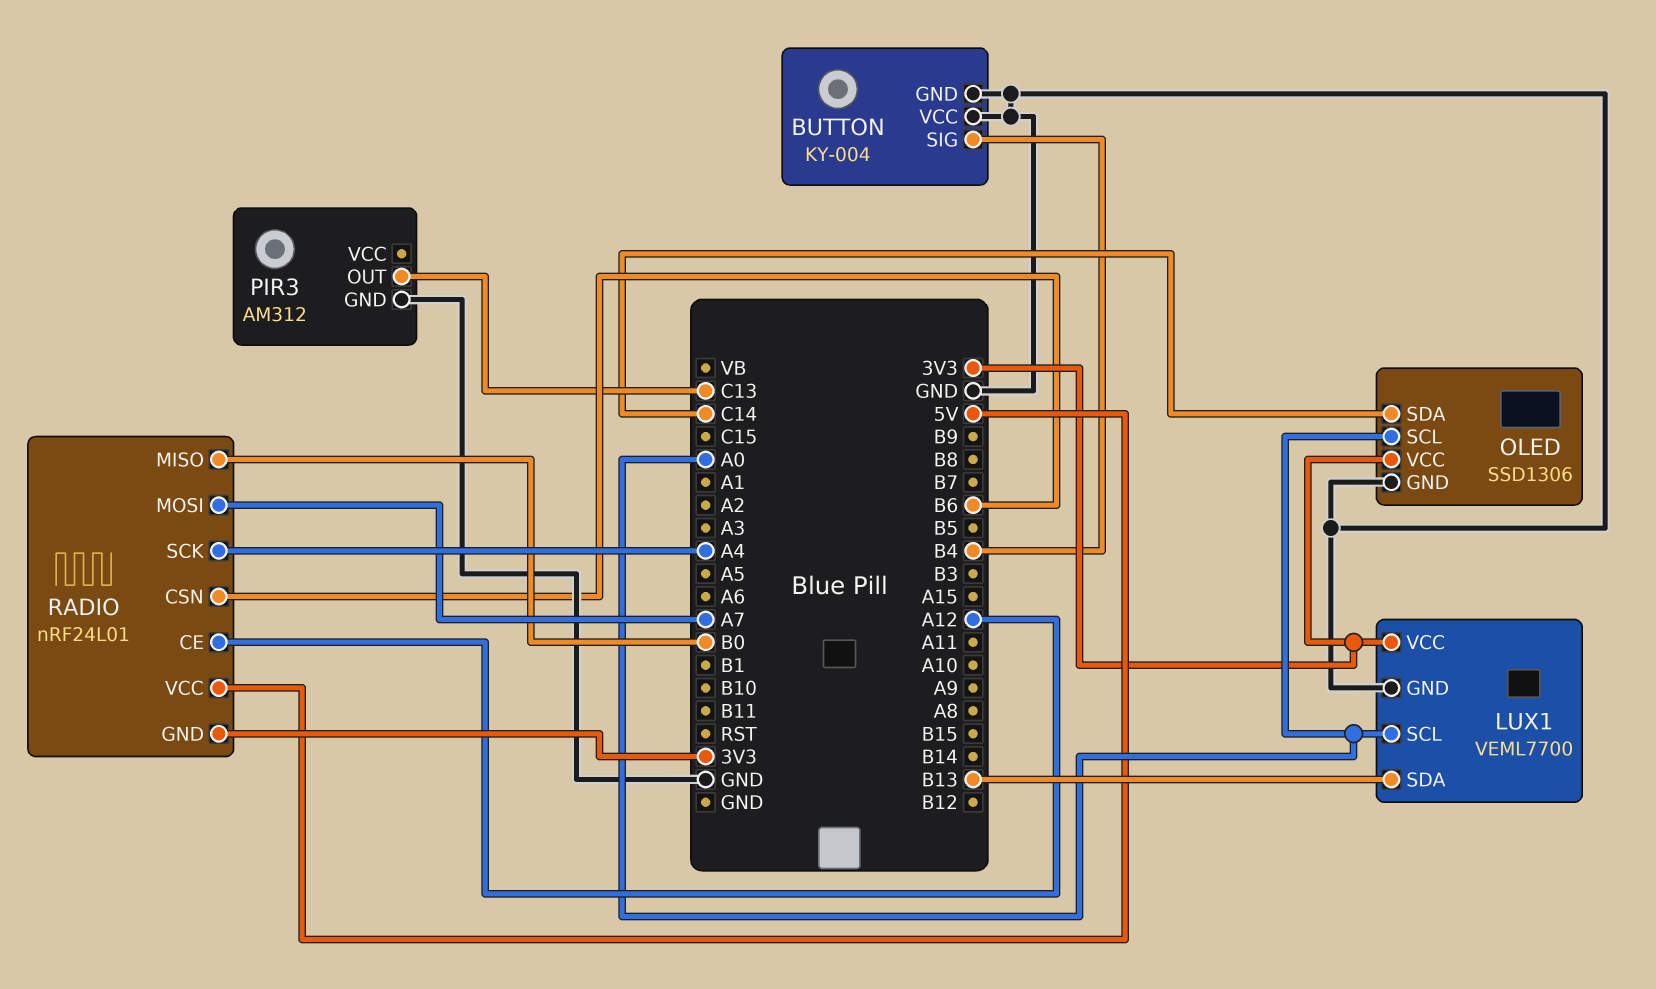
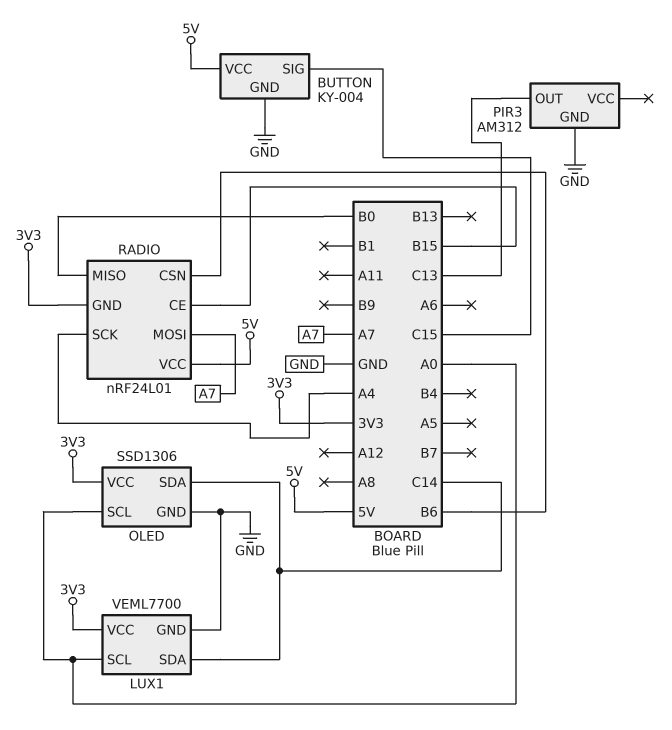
BUTTON pin SIG: B4 -> C15
BUTTON pin VCC: GND -> 5V
LUX1 pin SDA: B13 -> C14
RADIO pin CE: A12 -> B15

